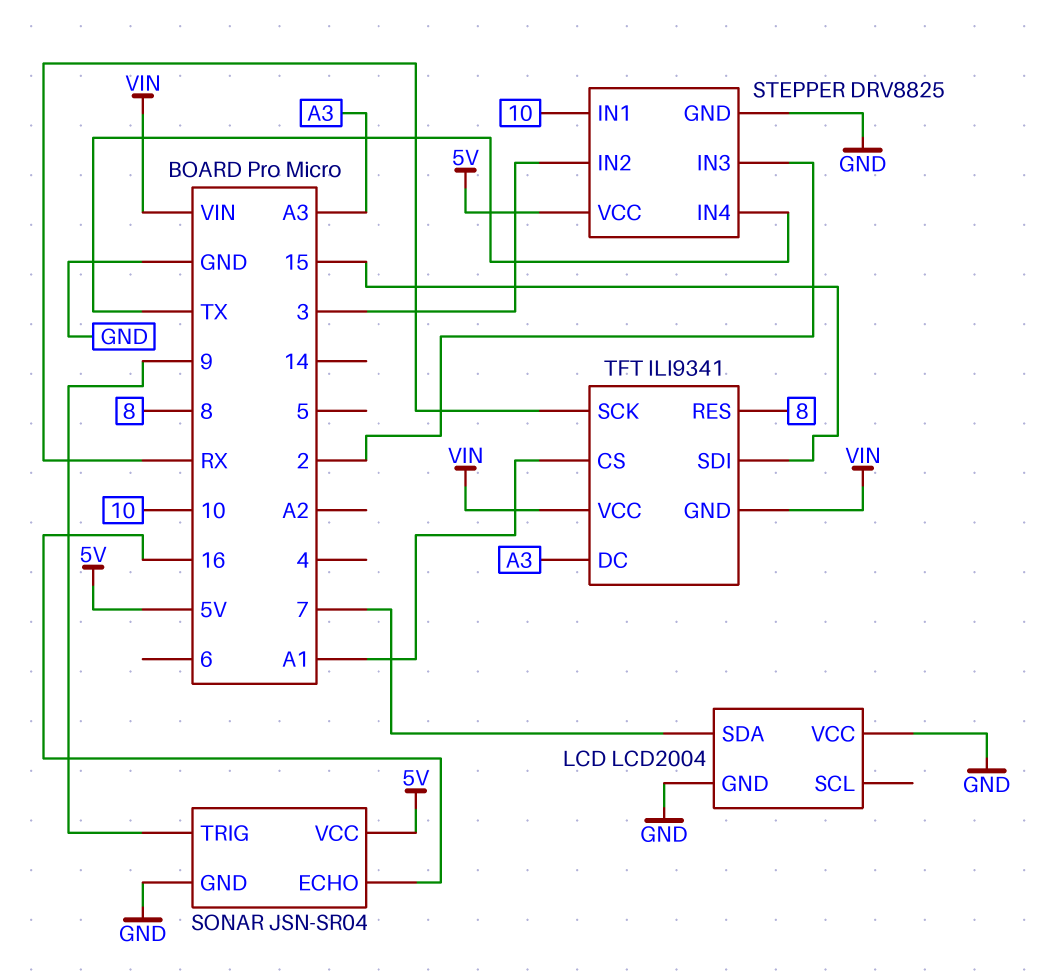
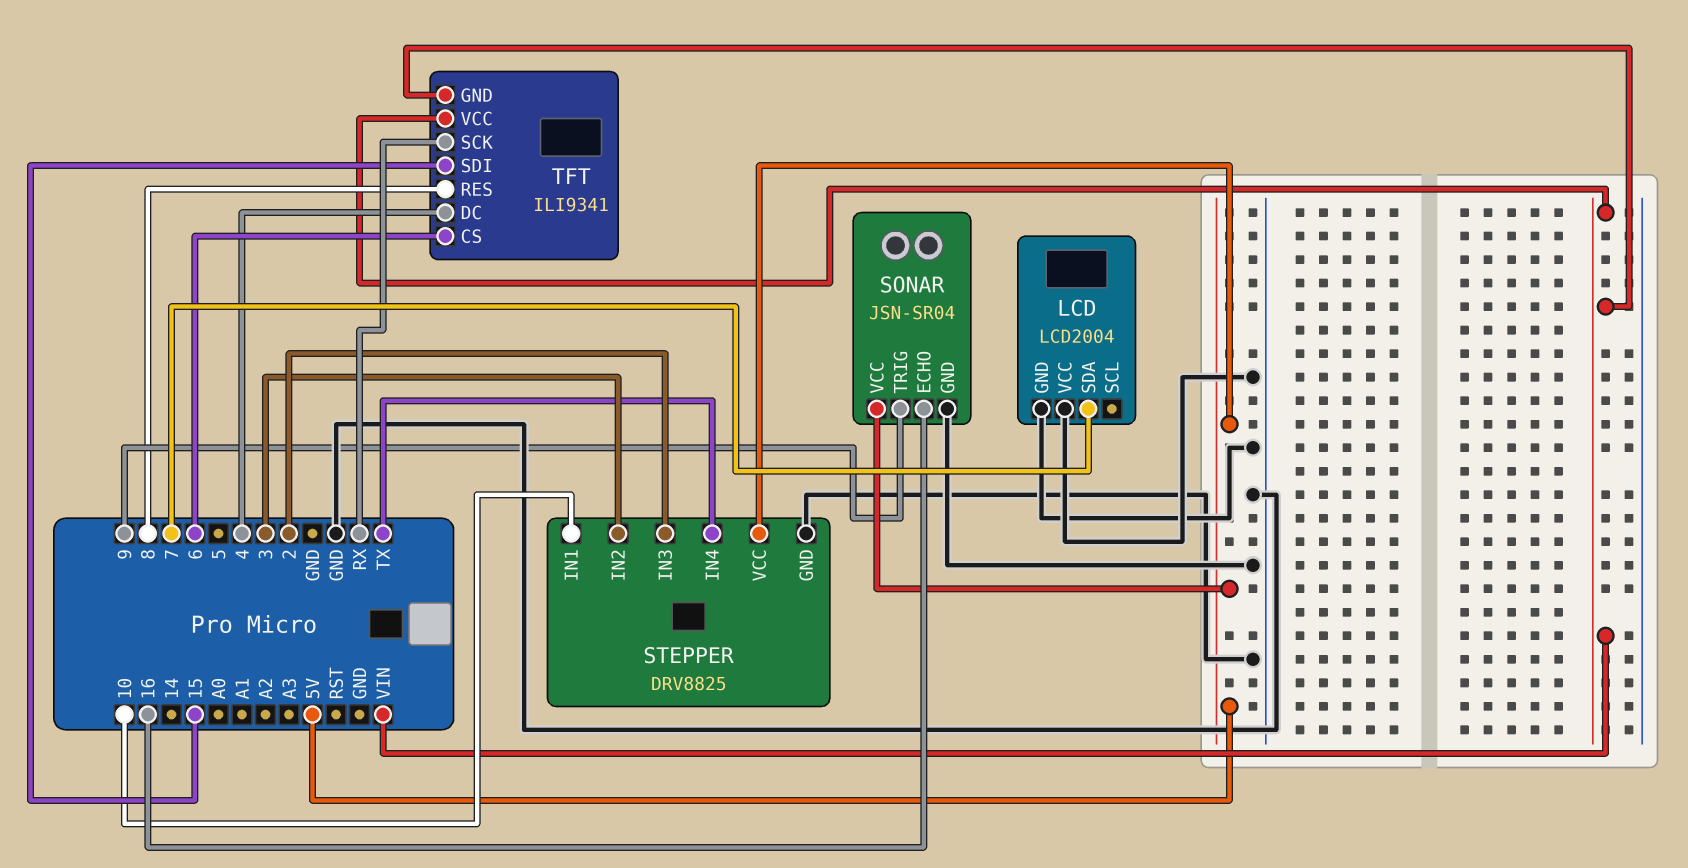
TFT pin CS: A1 -> 6
TFT pin DC: A3 -> 4

